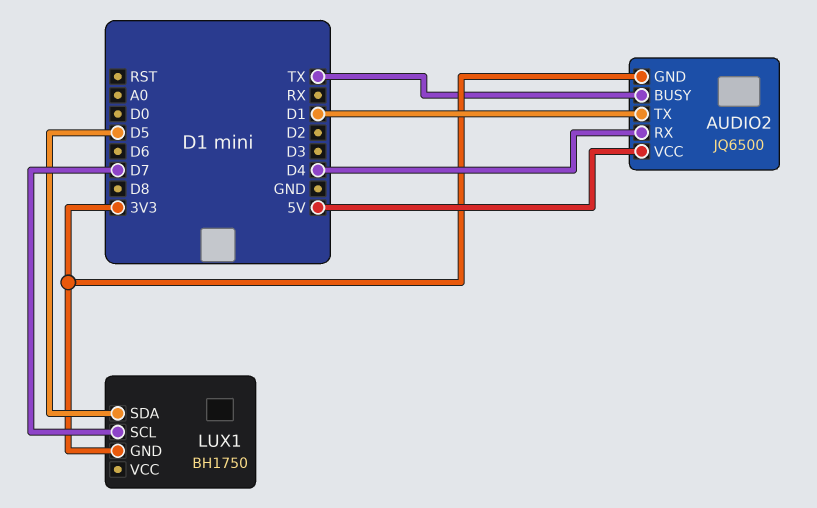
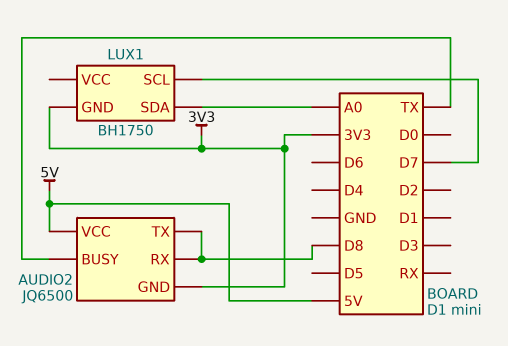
AUDIO2 pin RX: D4 -> D8
AUDIO2 pin TX: D1 -> D8
LUX1 pin SDA: D5 -> A0

